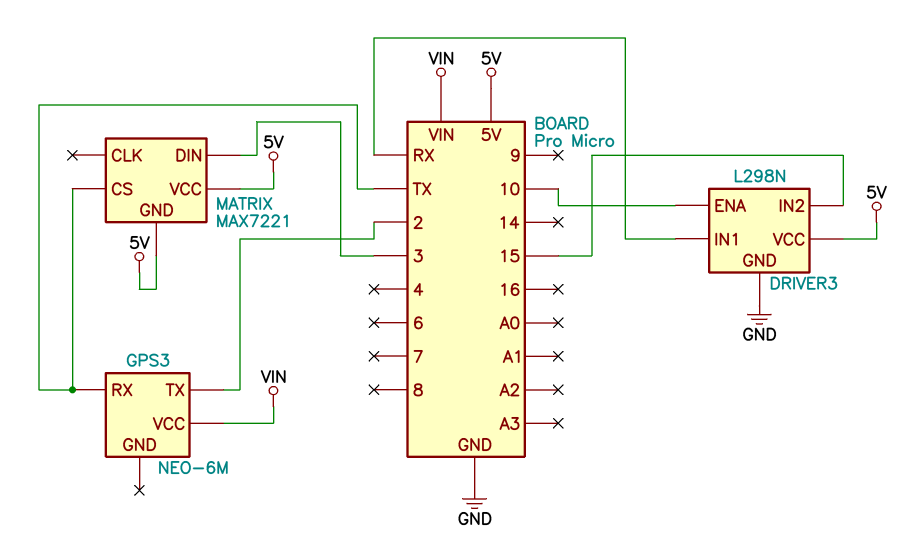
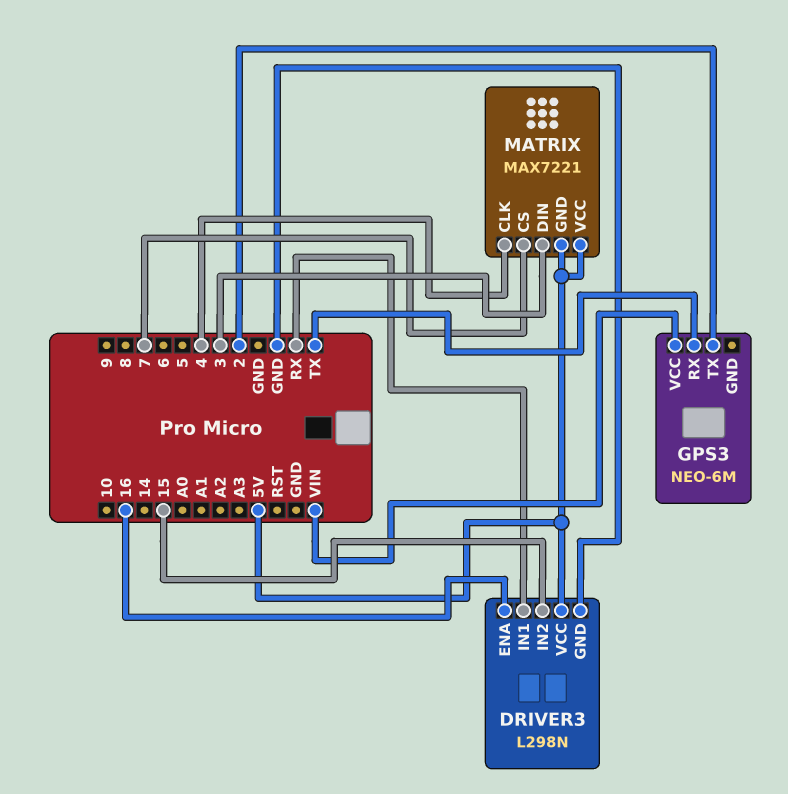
DRIVER3 pin ENA: 10 -> 16
MATRIX pin CLK: none -> 4
MATRIX pin CS: TX -> 7

